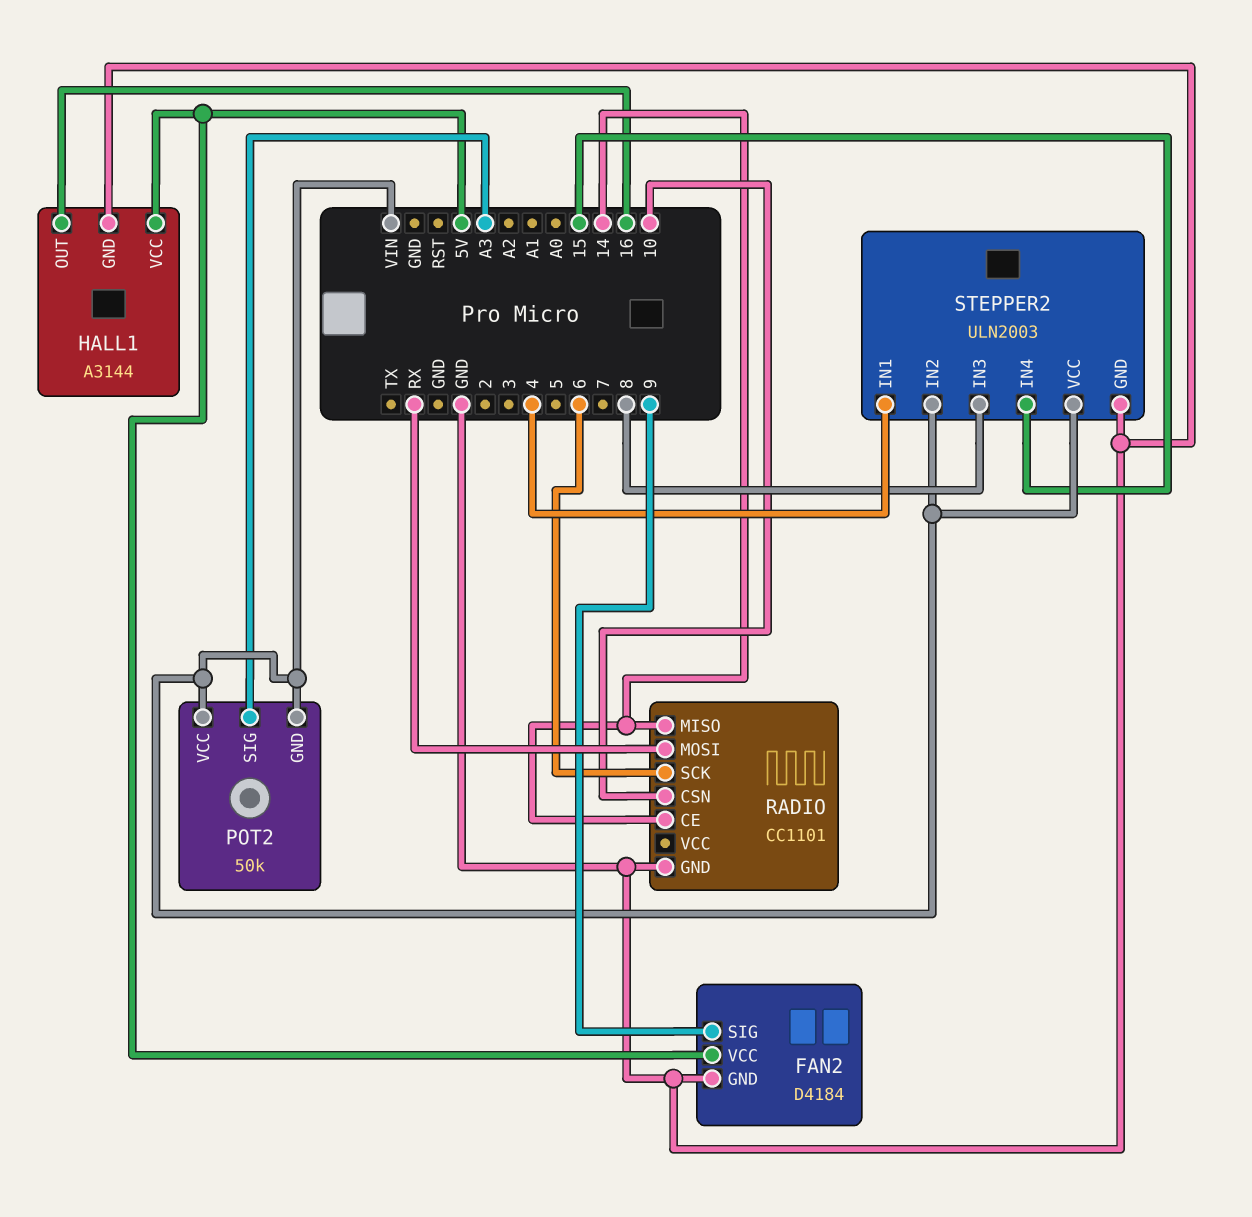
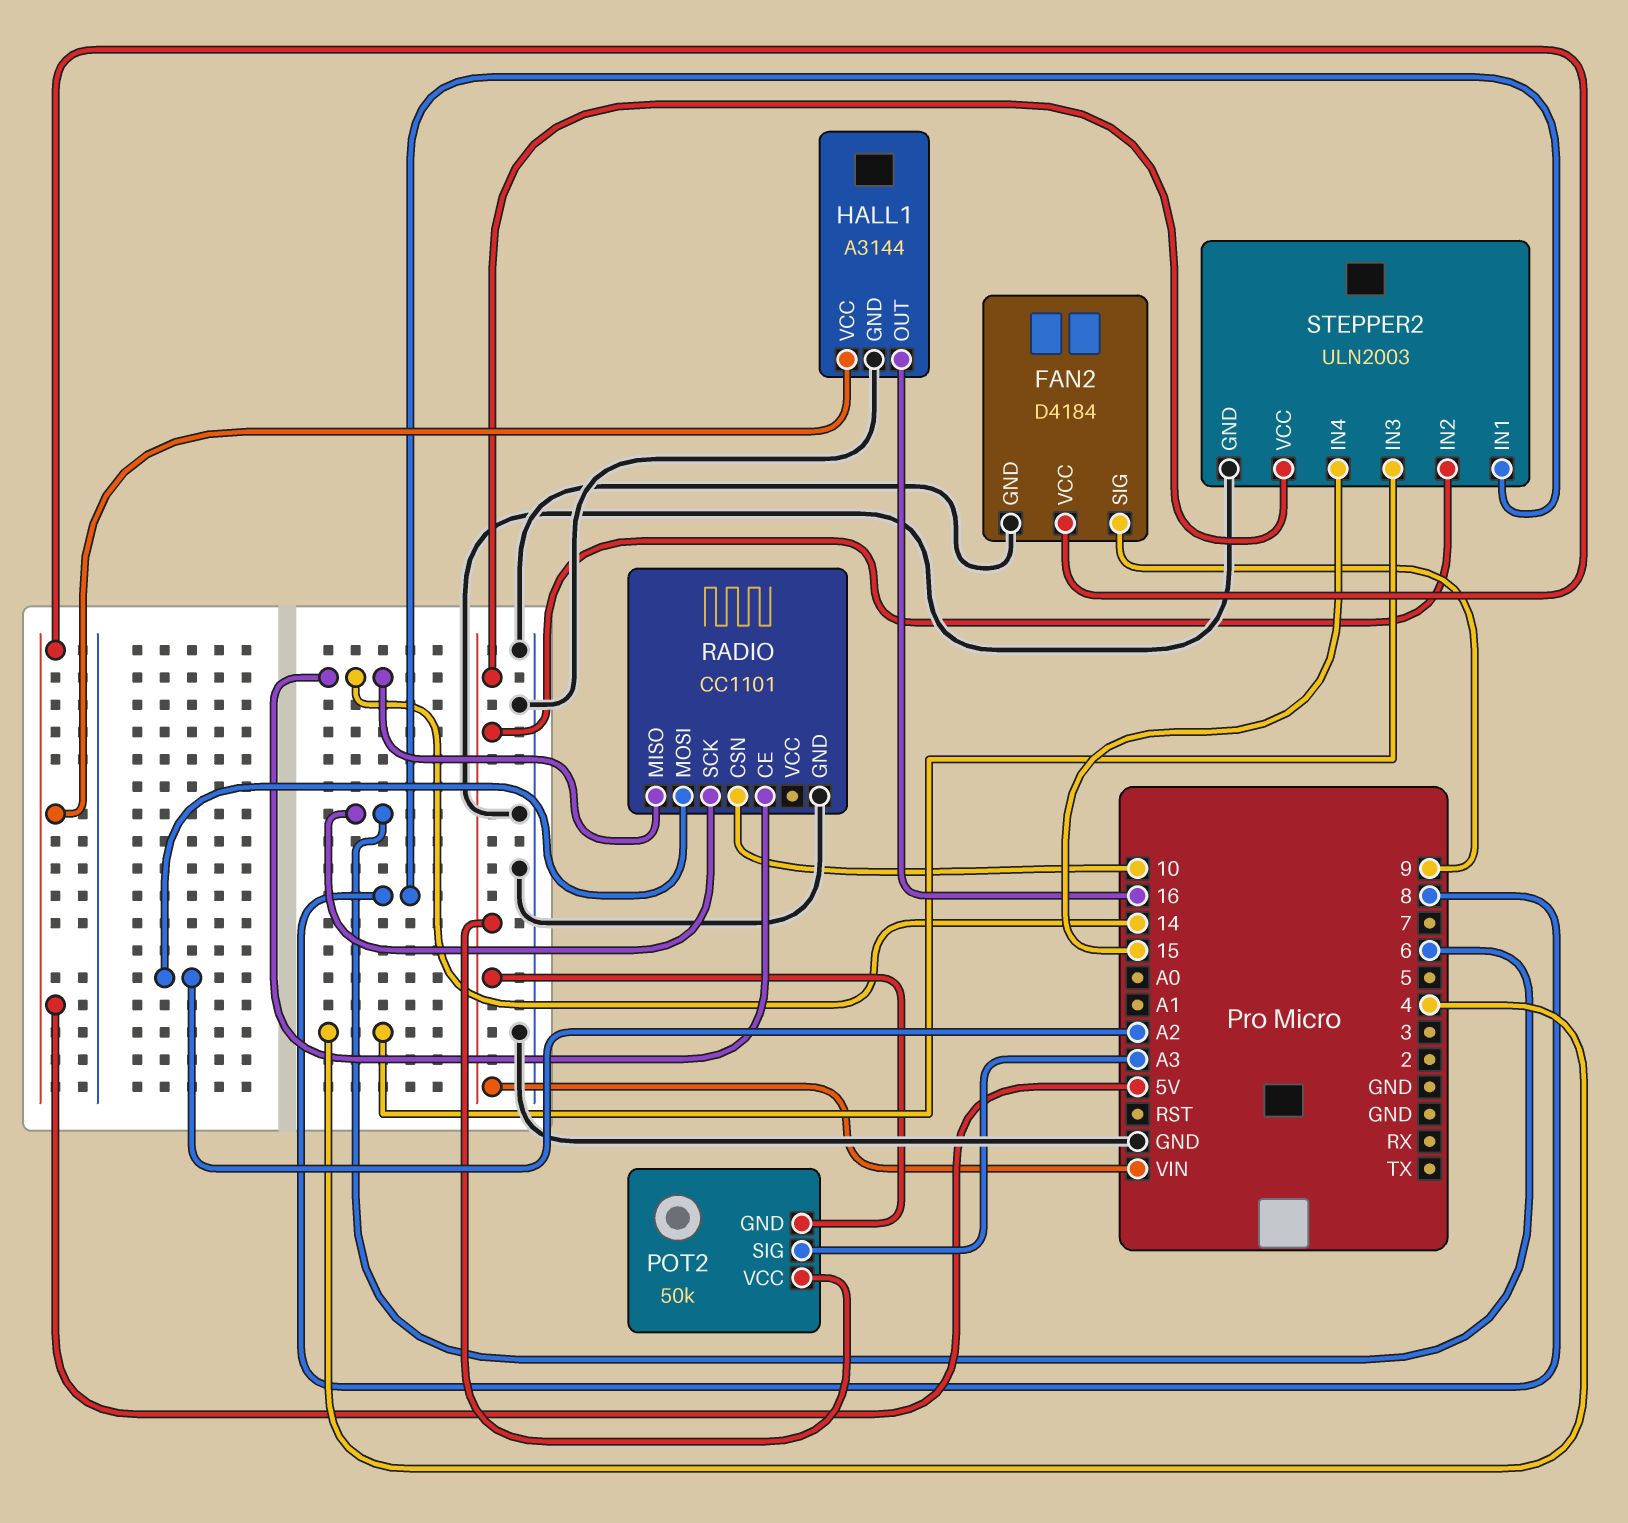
RADIO pin MOSI: RX -> A2
STEPPER2 pin IN1: 4 -> 8
STEPPER2 pin IN3: 8 -> 4

